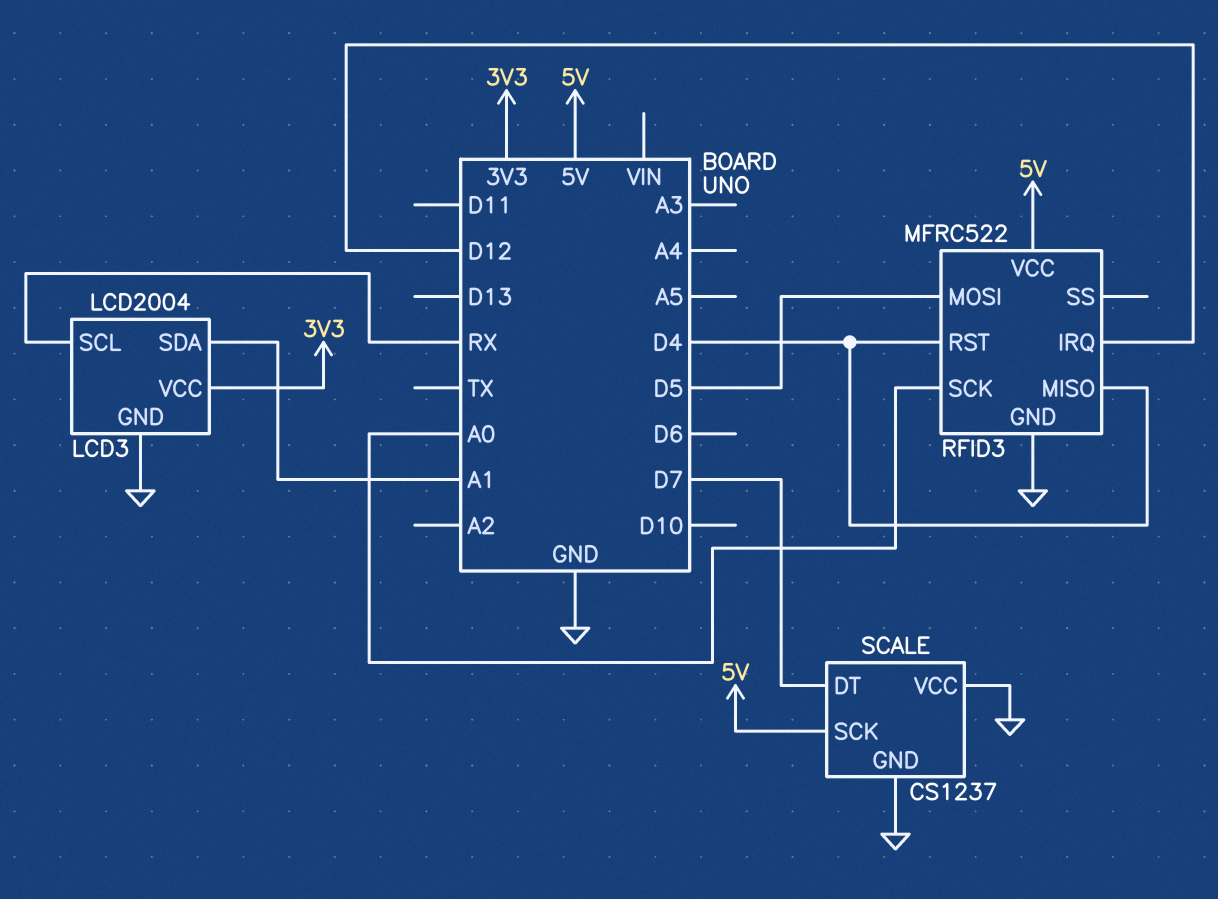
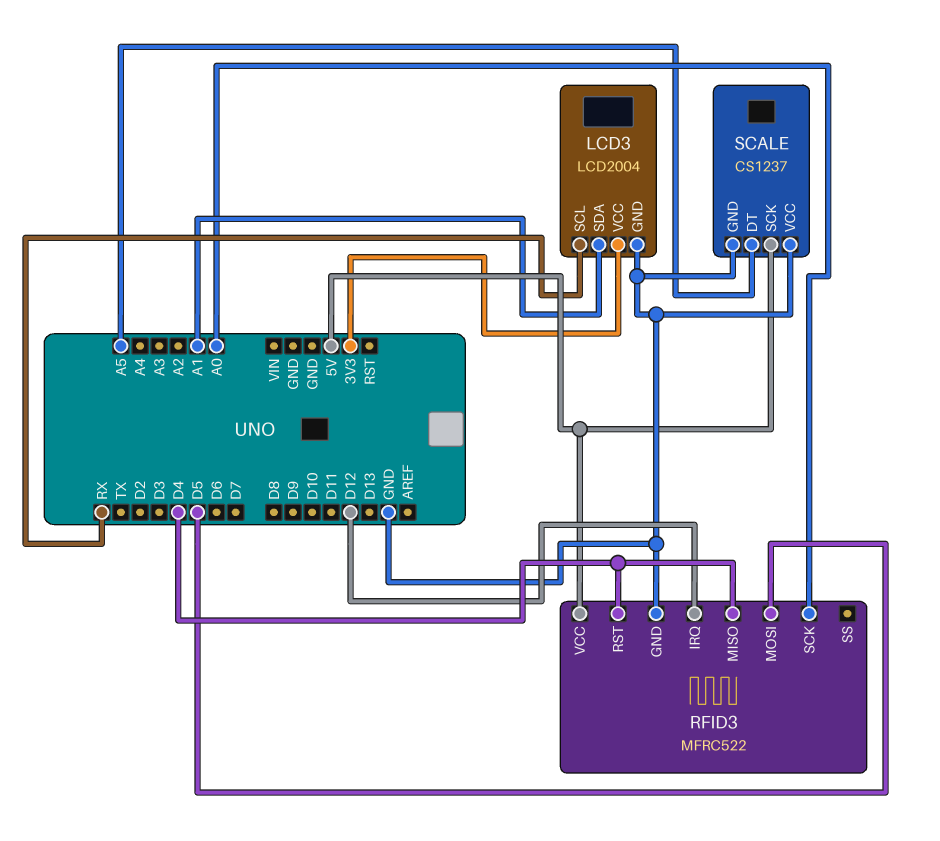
SCALE pin DT: D7 -> A5

